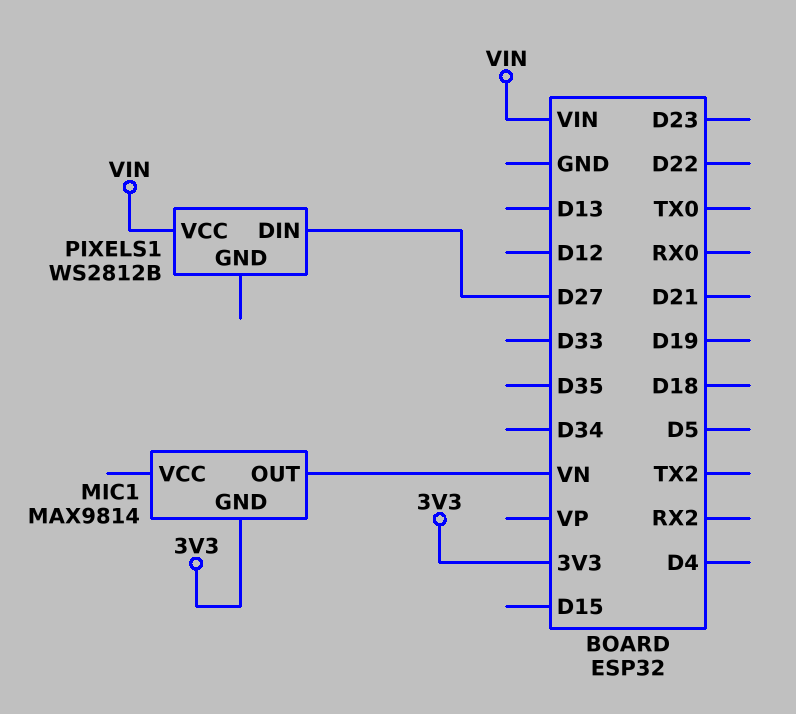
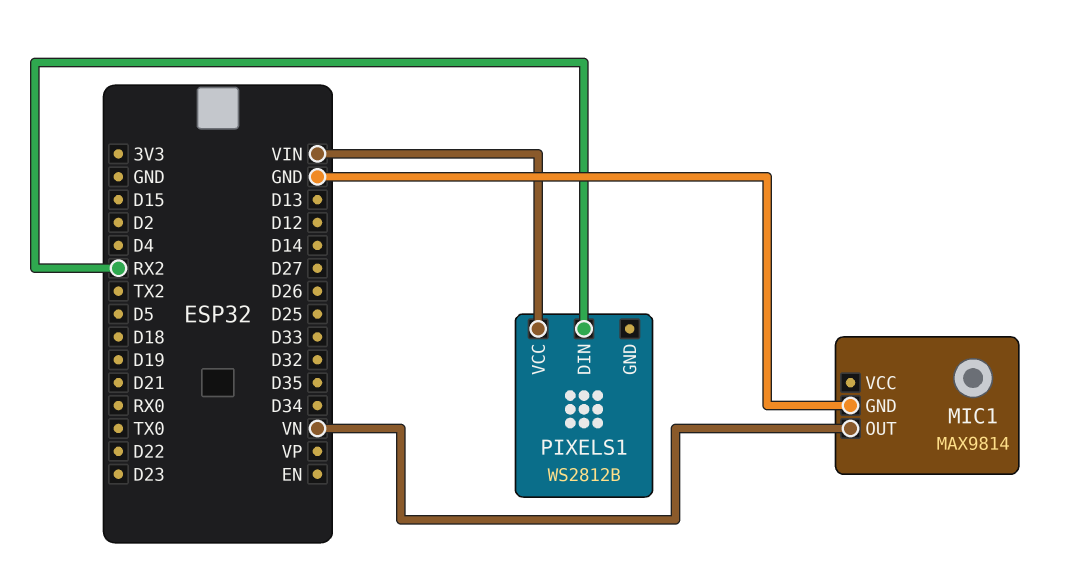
MIC1 pin GND: 3V3 -> GND
PIXELS1 pin DIN: D27 -> RX2

